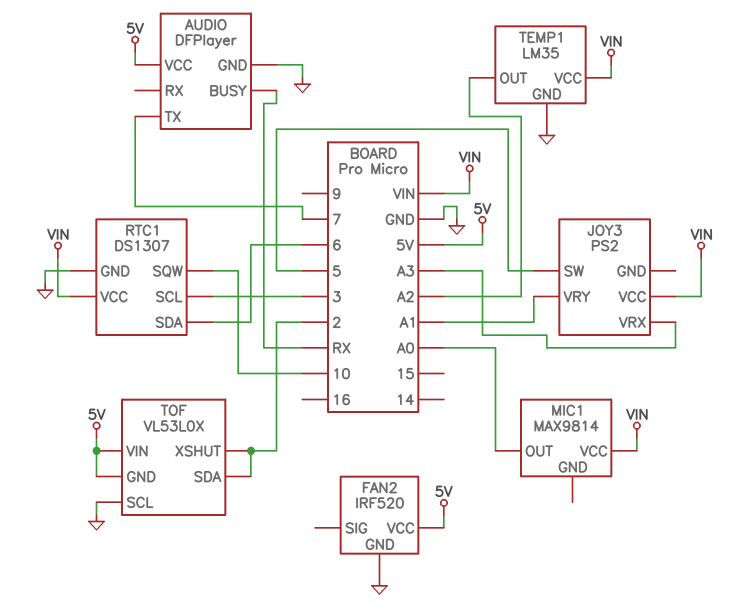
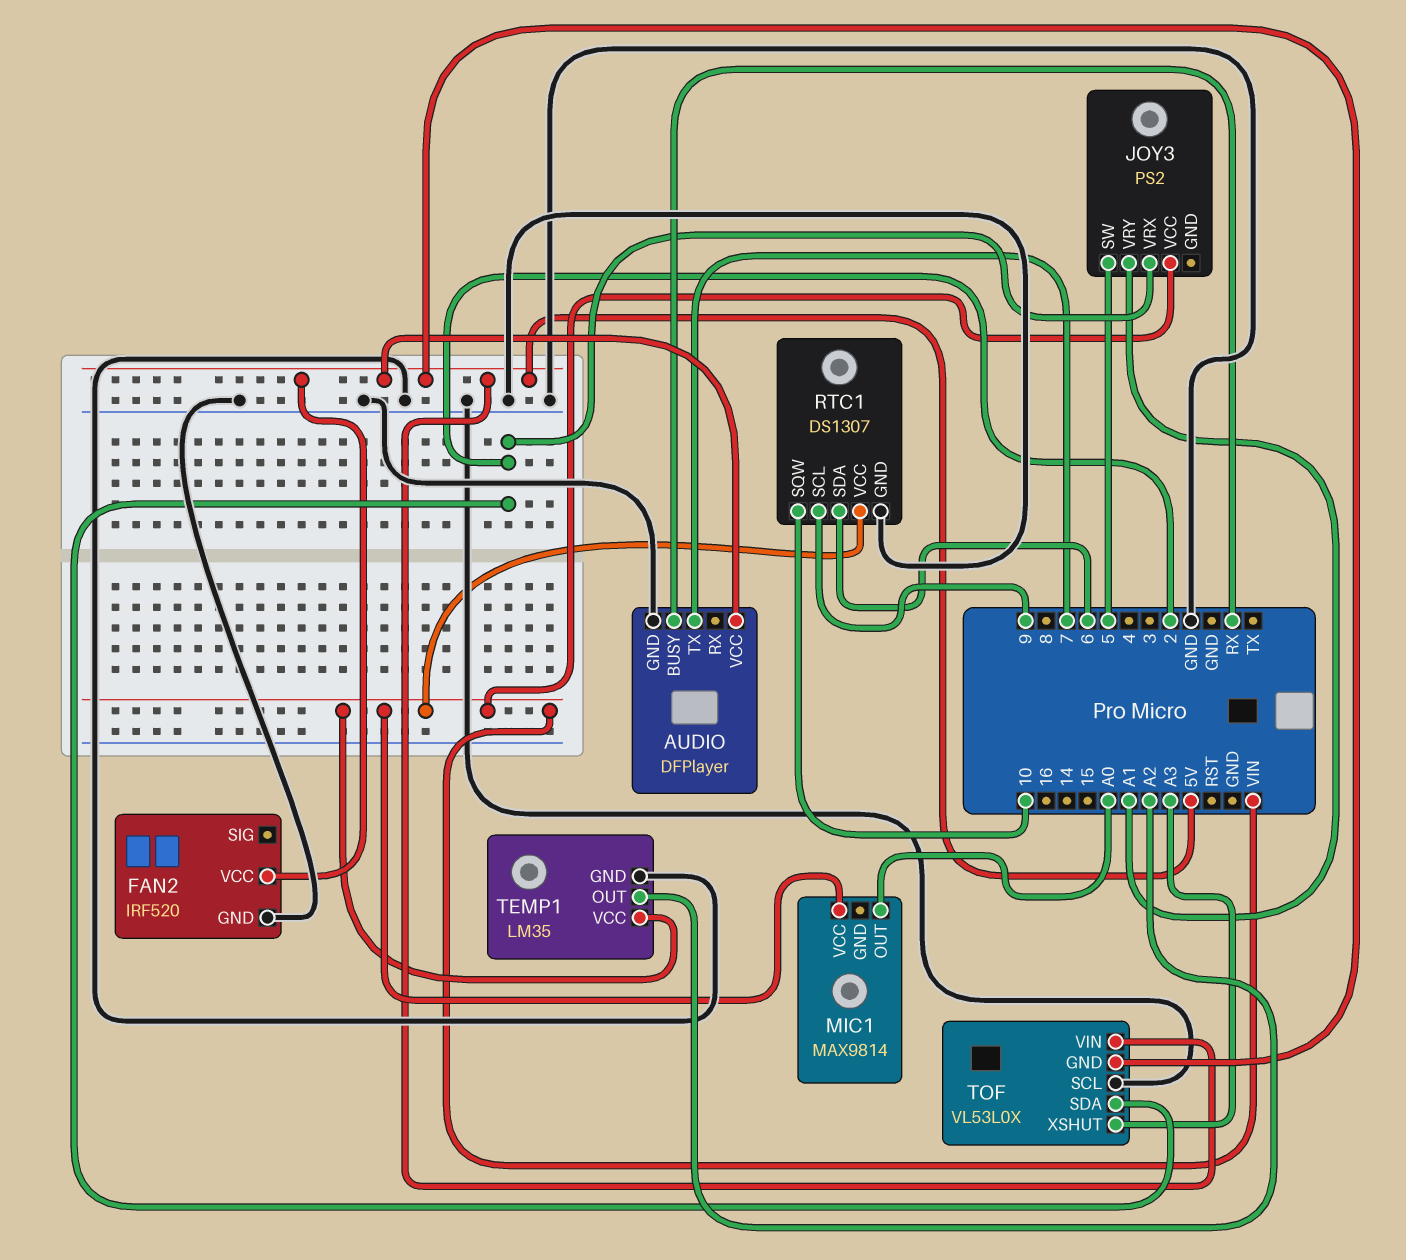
JOY3 pin VRX: A3 -> 2
RTC1 pin SCL: 3 -> 9
TOF pin XSHUT: 2 -> A3

